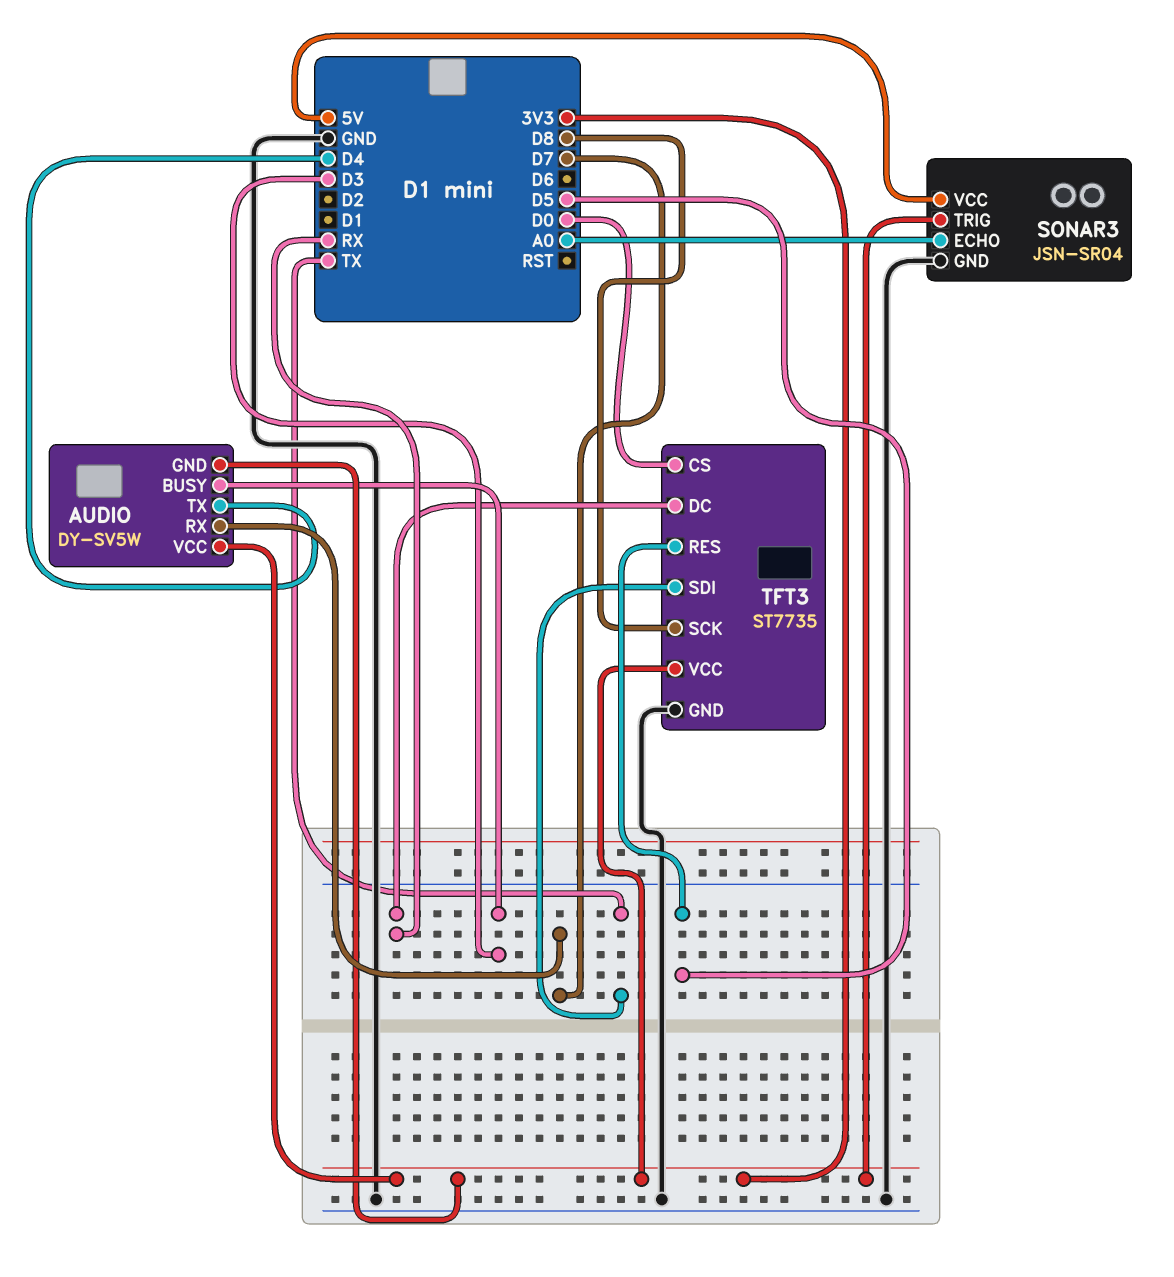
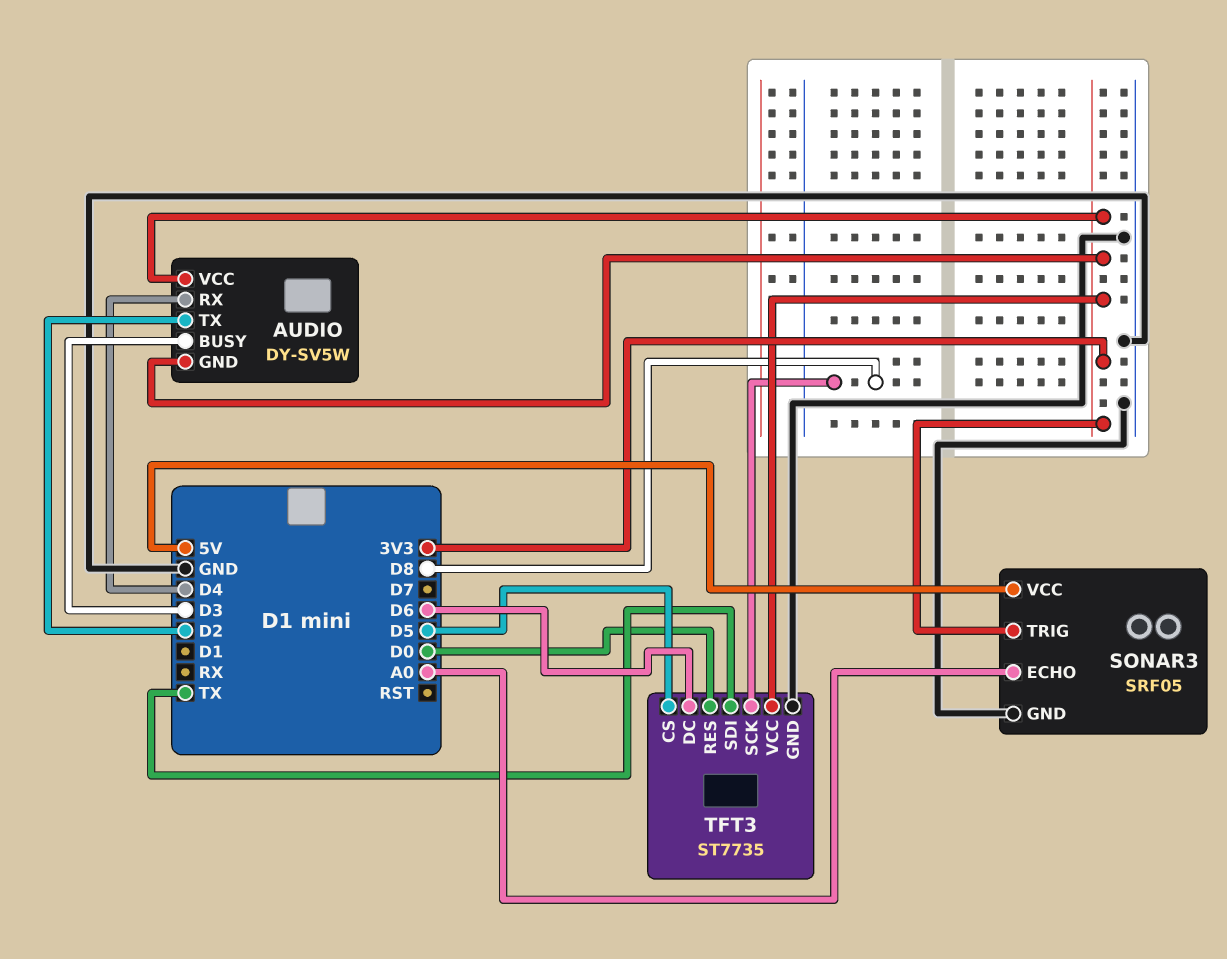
AUDIO pin RX: D7 -> D4
AUDIO pin TX: D4 -> D2
SONAR3: JSN-SR04 -> SRF05
TFT3 pin CS: D0 -> D5
TFT3 pin DC: RX -> D6
TFT3 pin RES: D5 -> D0

